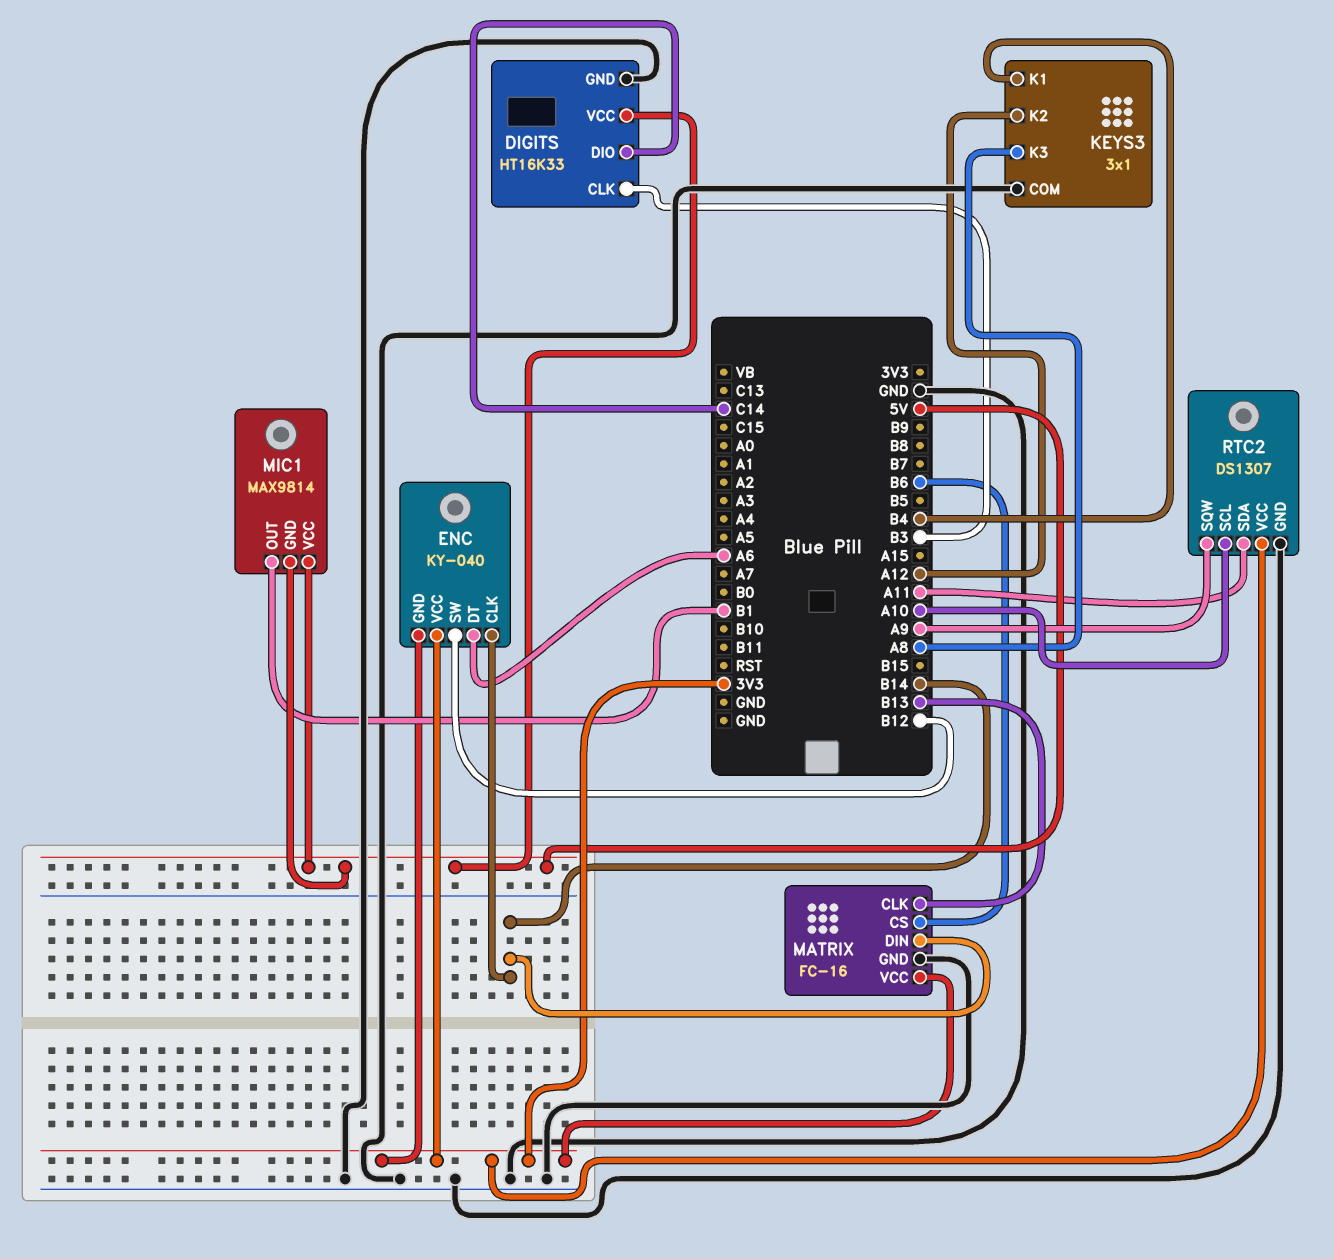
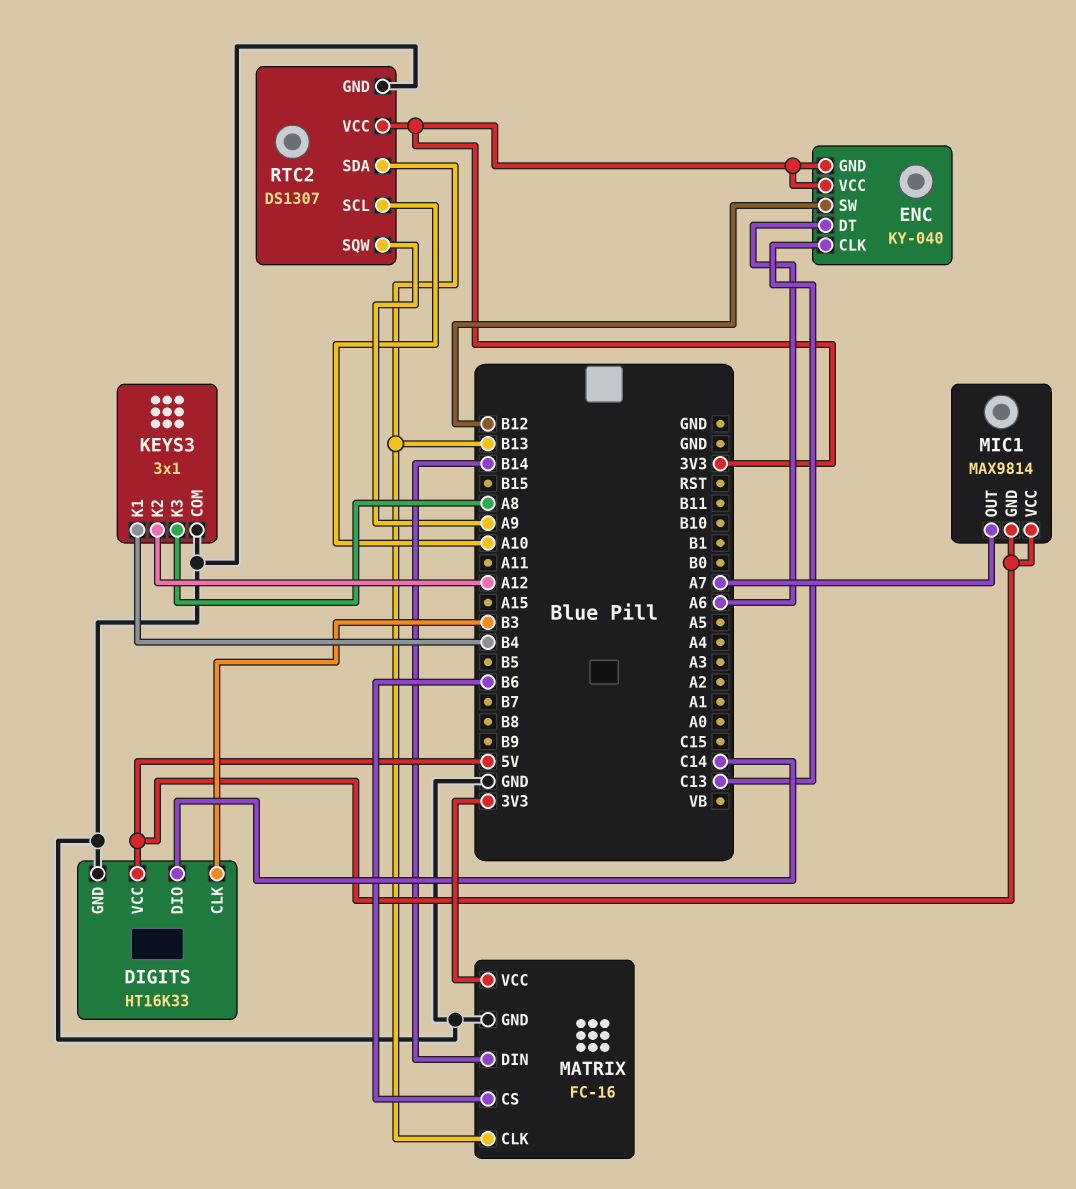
ENC pin CLK: B14 -> C13
MIC1 pin OUT: B1 -> A7
RTC2 pin SDA: A11 -> B13

